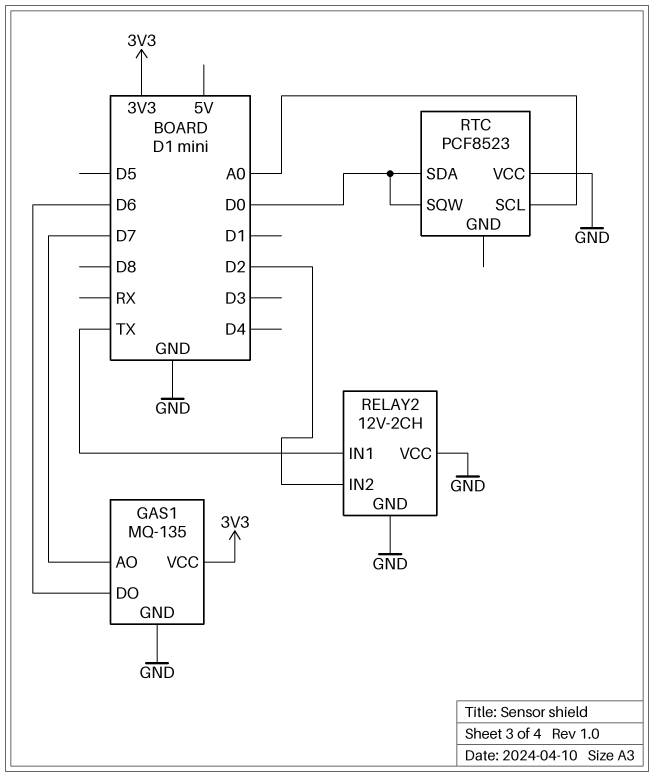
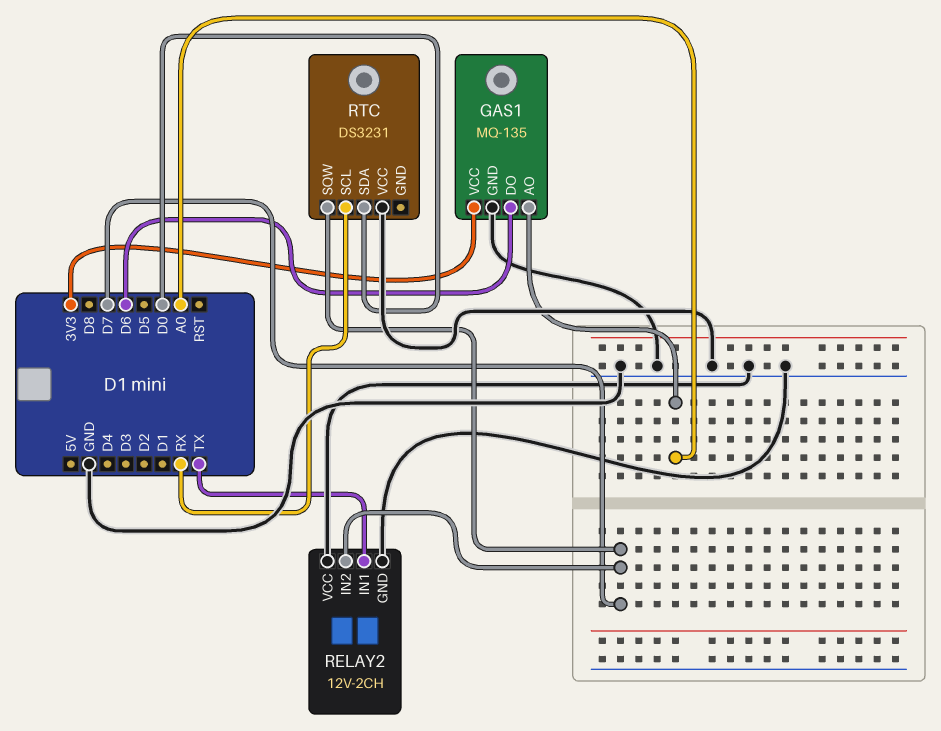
GAS1 pin AO: D7 -> A0
RELAY2 pin IN2: D2 -> D7
RTC: PCF8523 -> DS3231
RTC pin SCL: A0 -> RX
RTC pin SQW: D0 -> D7

